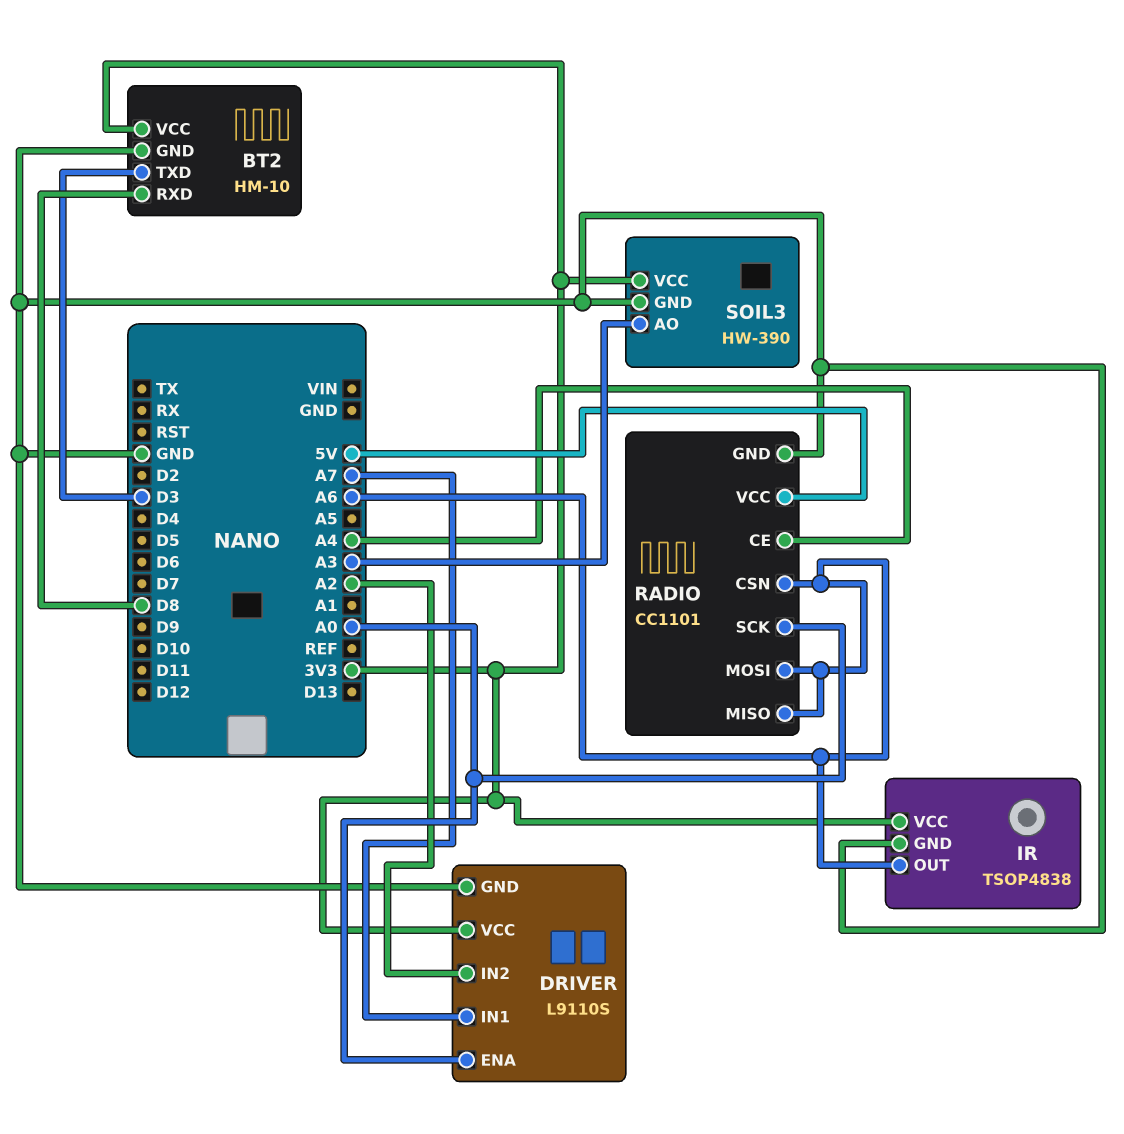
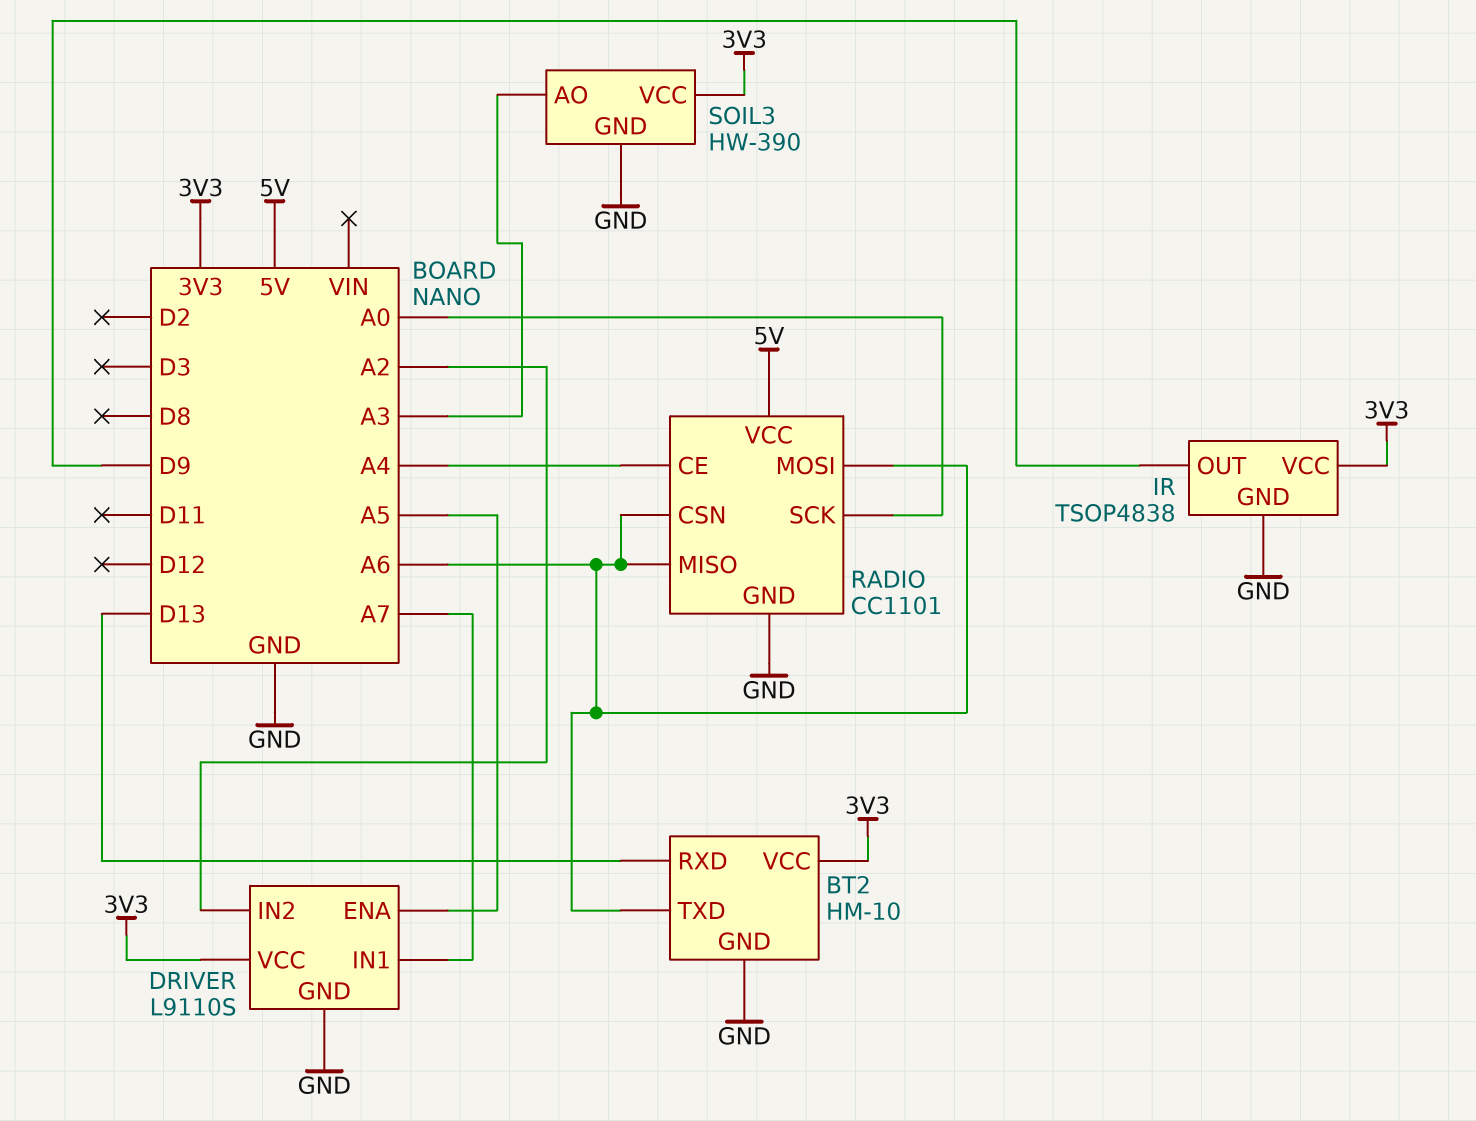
BT2 pin RXD: D8 -> D13
BT2 pin TXD: D3 -> A6
DRIVER pin ENA: A0 -> A5
IR pin OUT: A6 -> D9

